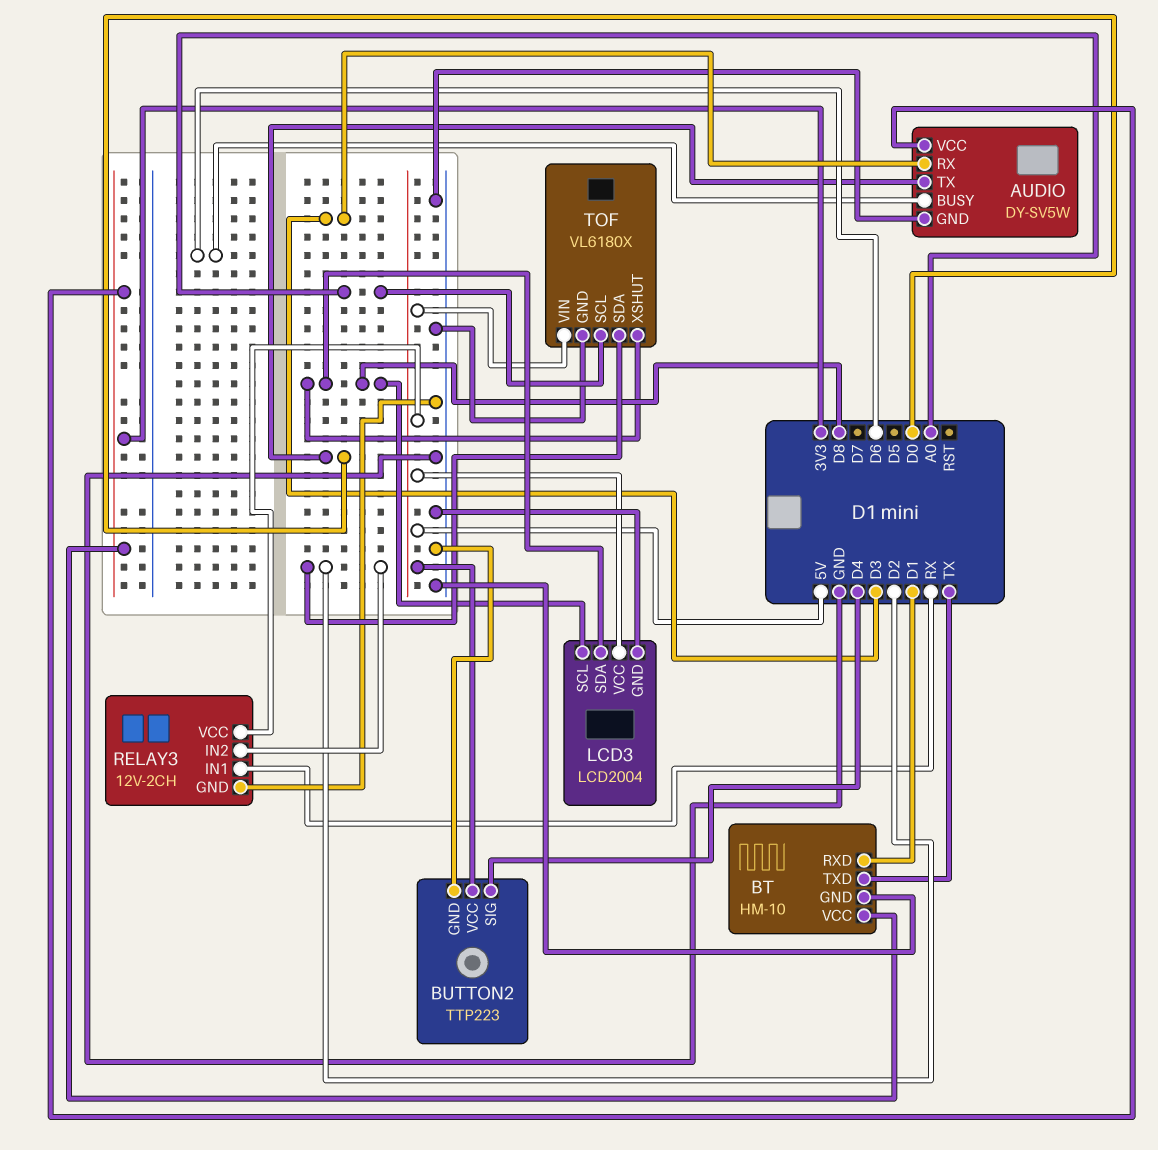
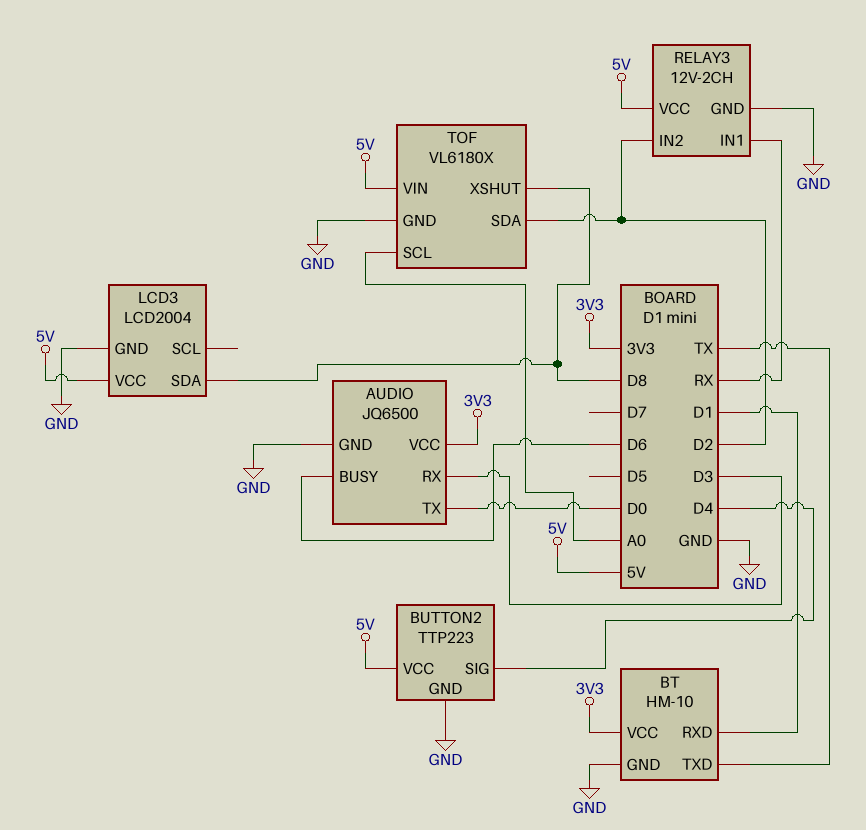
AUDIO: DY-SV5W -> JQ6500
LCD3 pin SCL: D8 -> none

